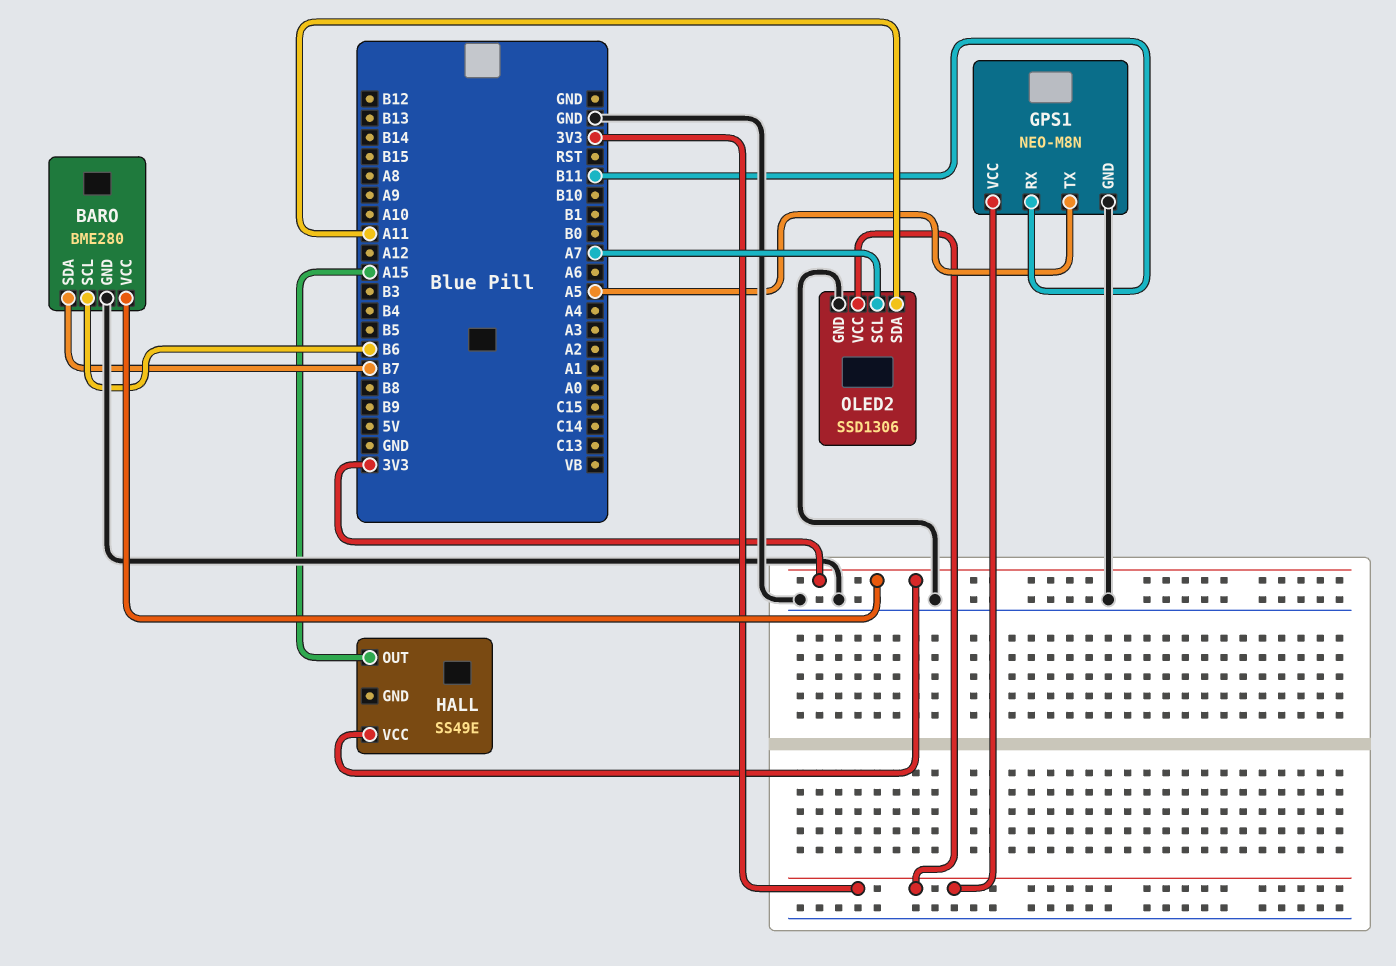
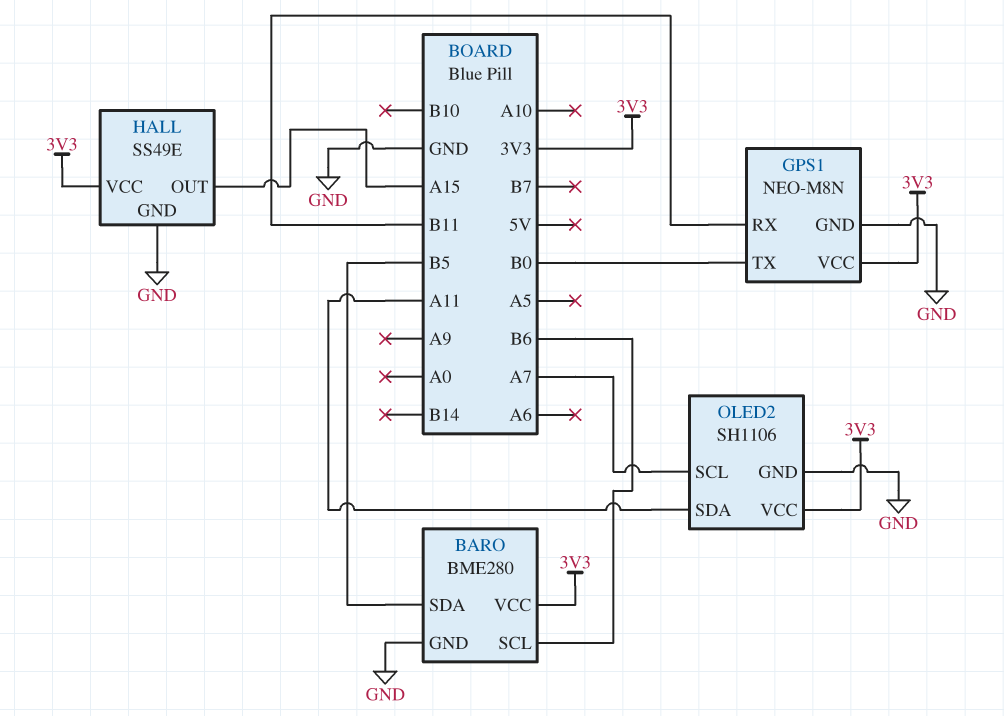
BARO pin SDA: B7 -> B5
GPS1 pin TX: A5 -> B0
HALL pin GND: none -> GND
OLED2: SSD1306 -> SH1106

